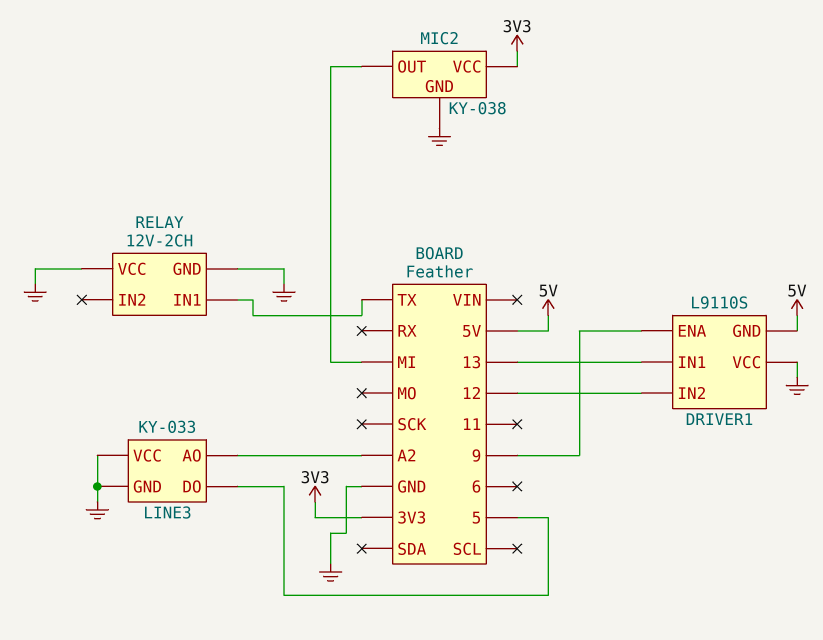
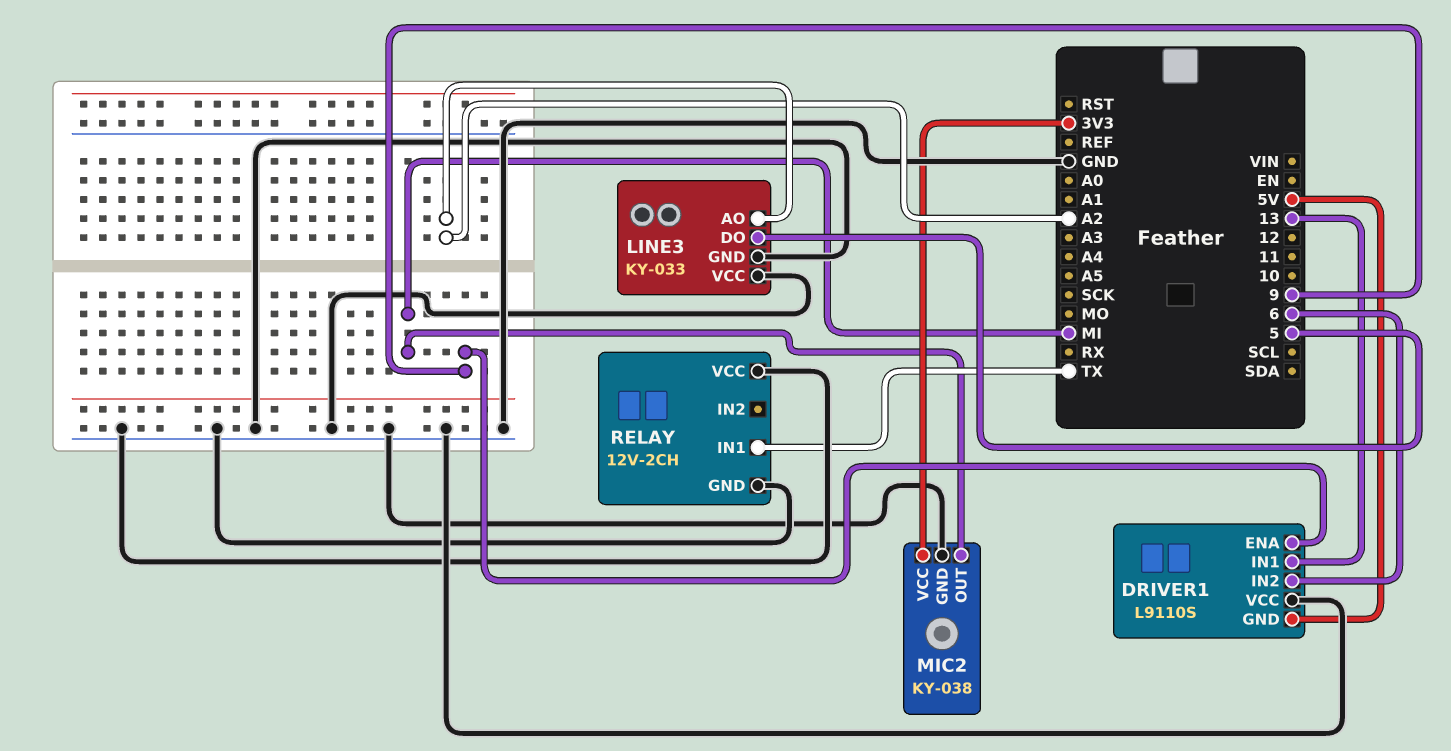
DRIVER1 pin IN2: 12 -> 6

